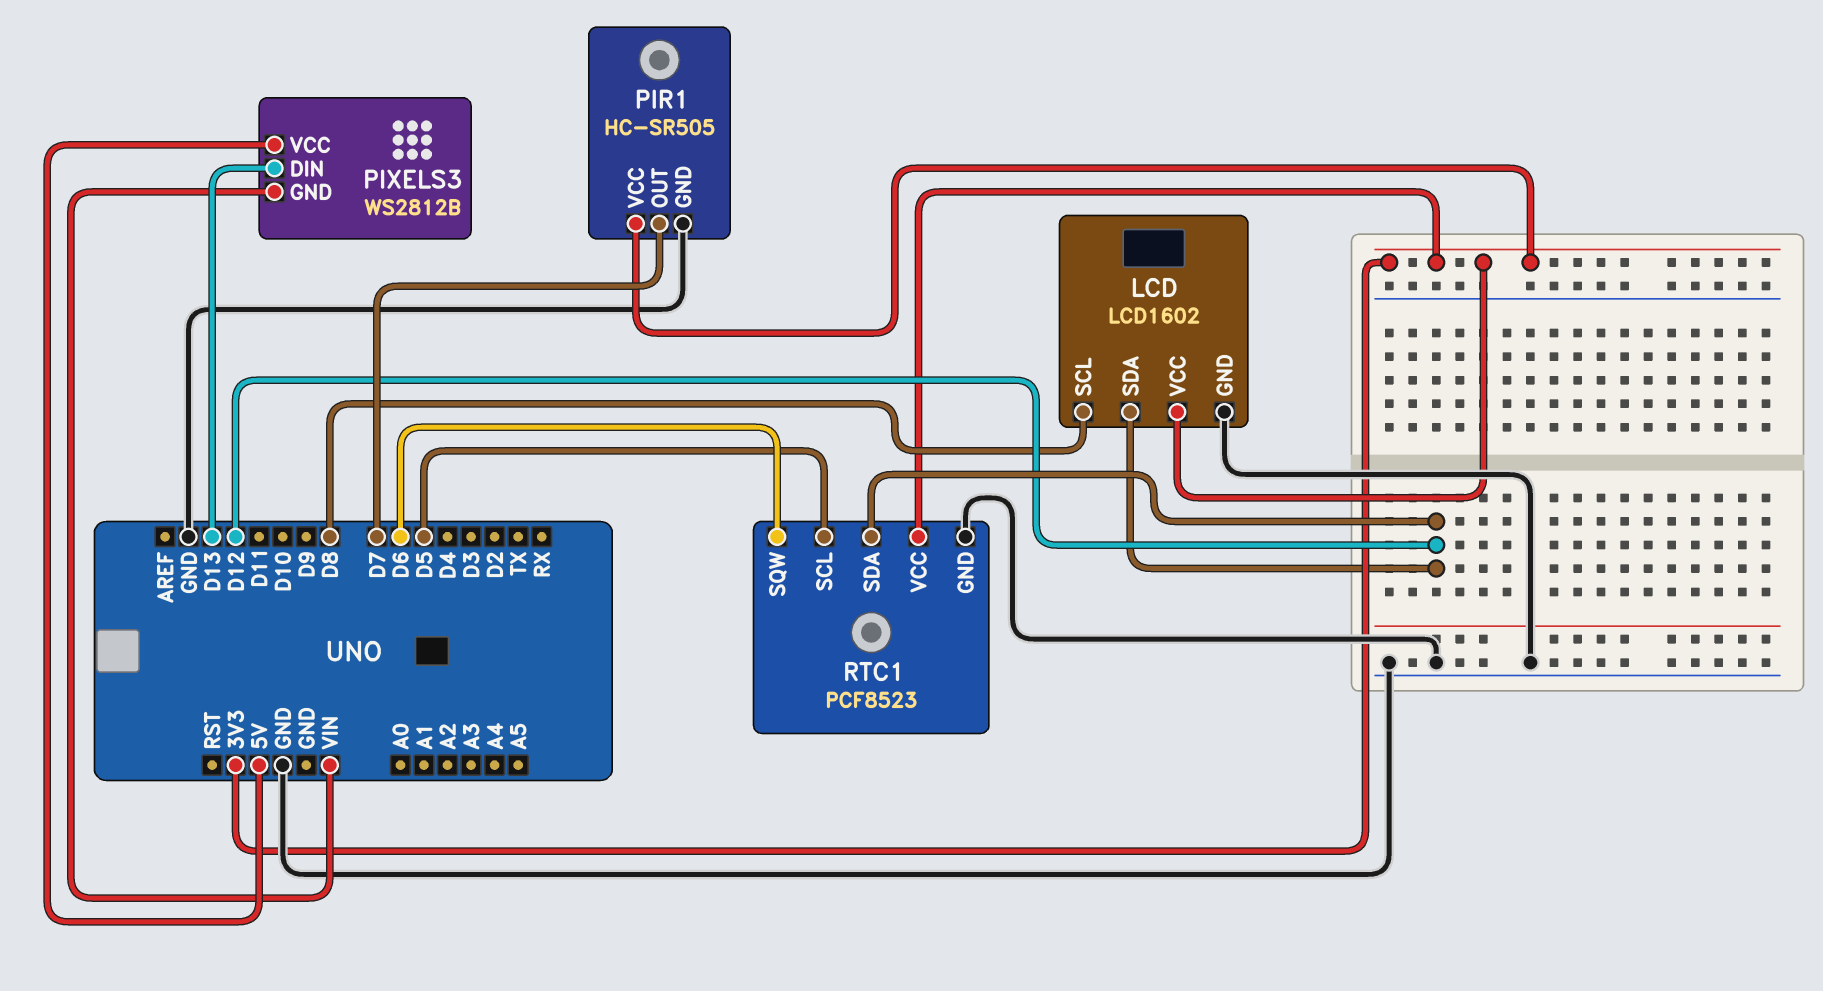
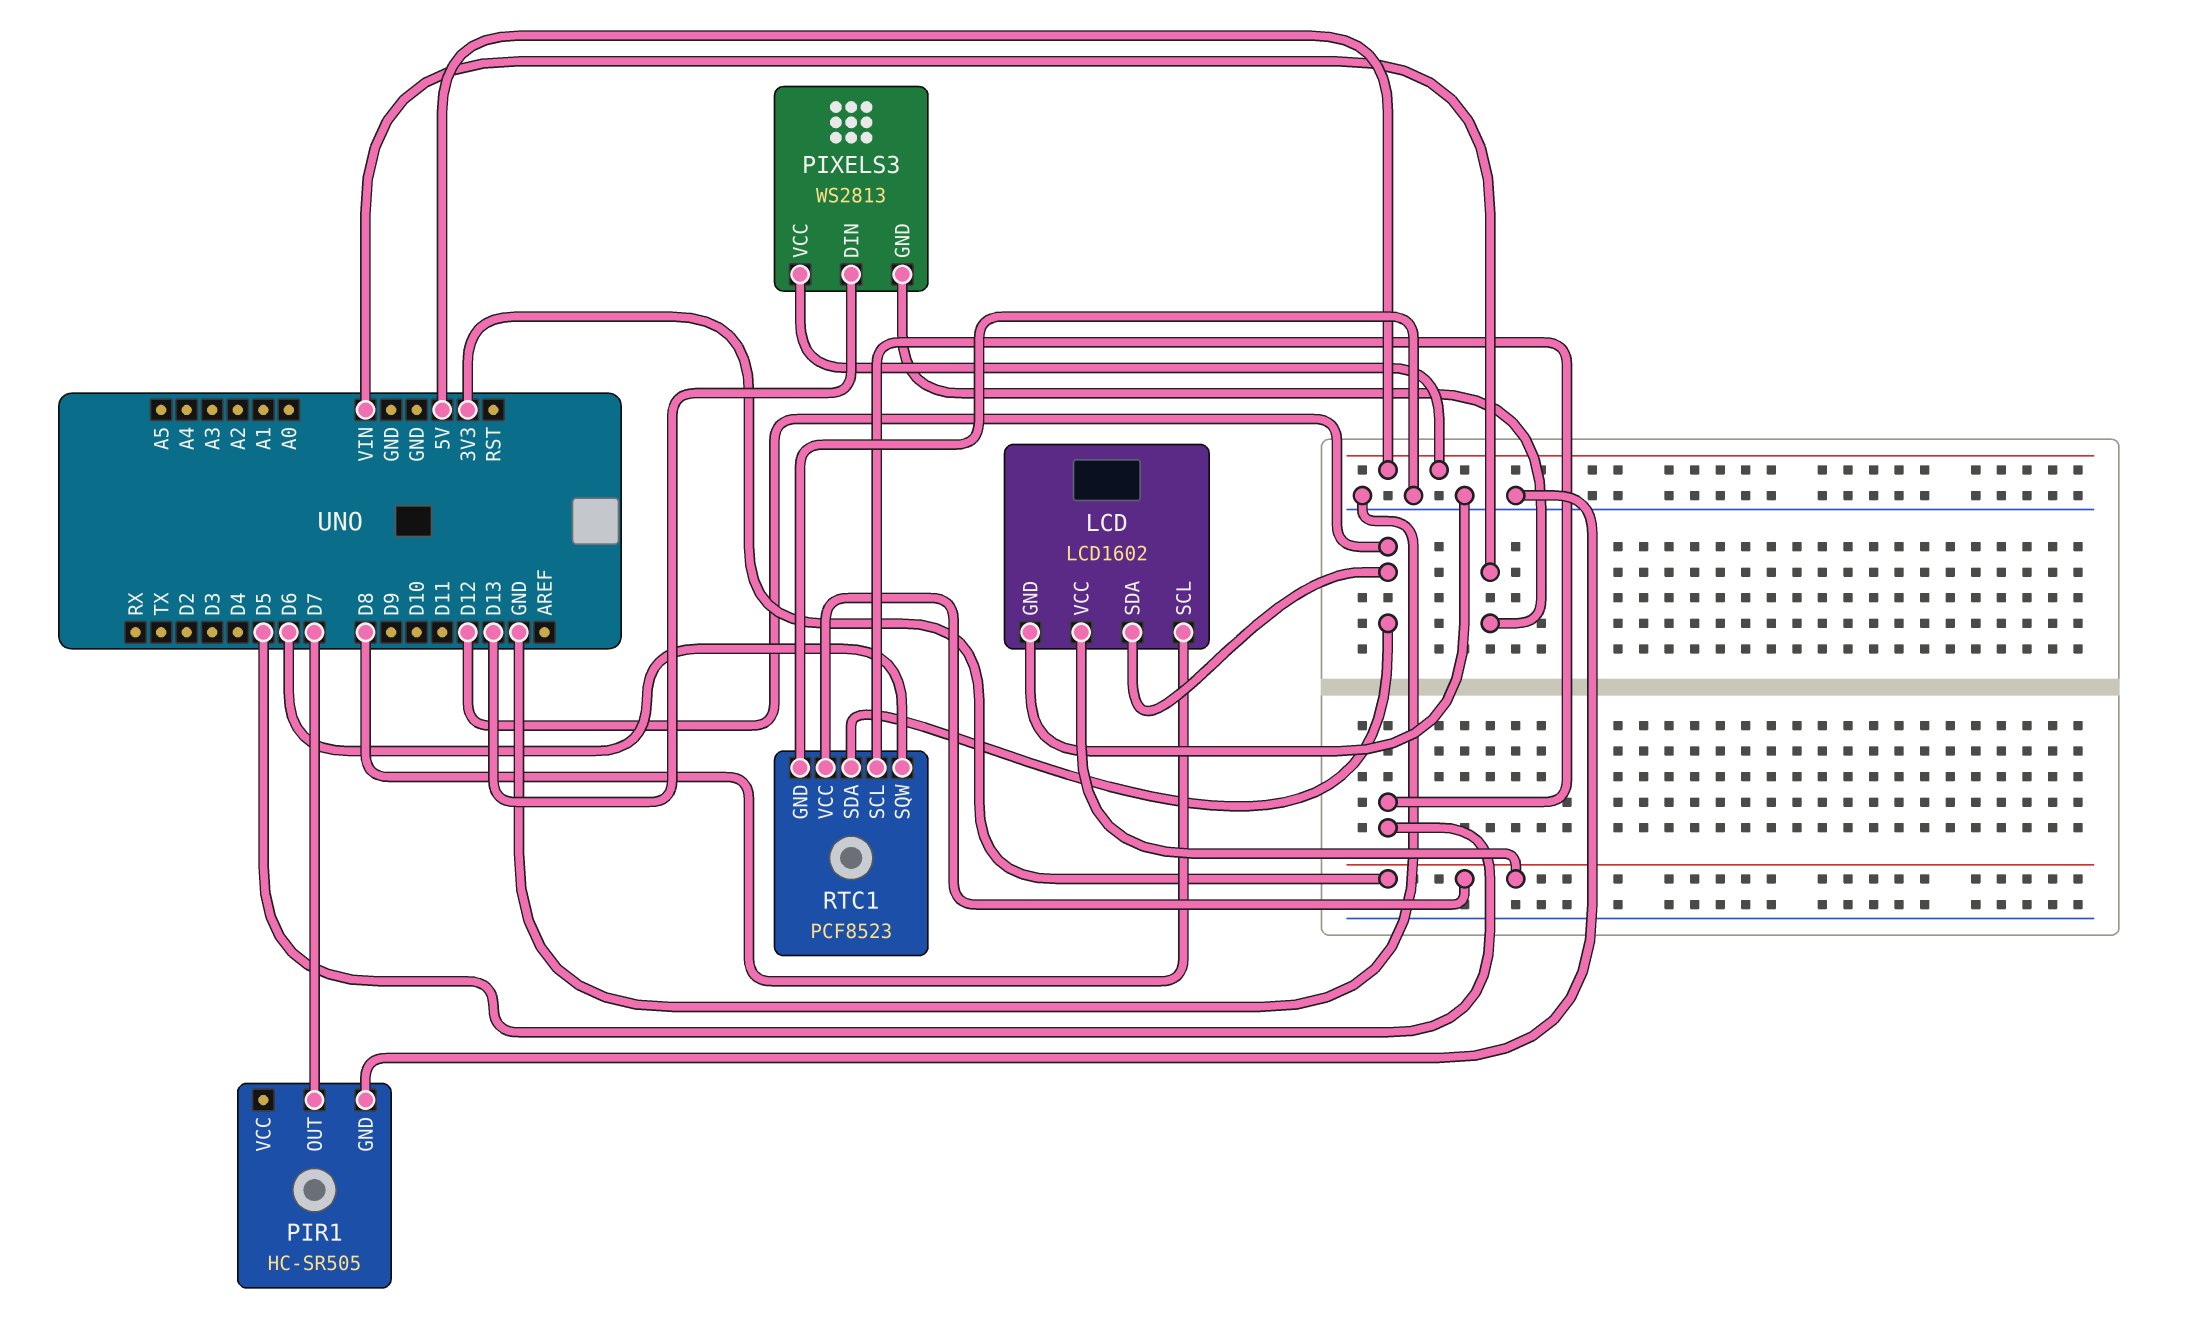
PIR1 pin VCC: 3V3 -> none
PIXELS3: WS2812B -> WS2813

